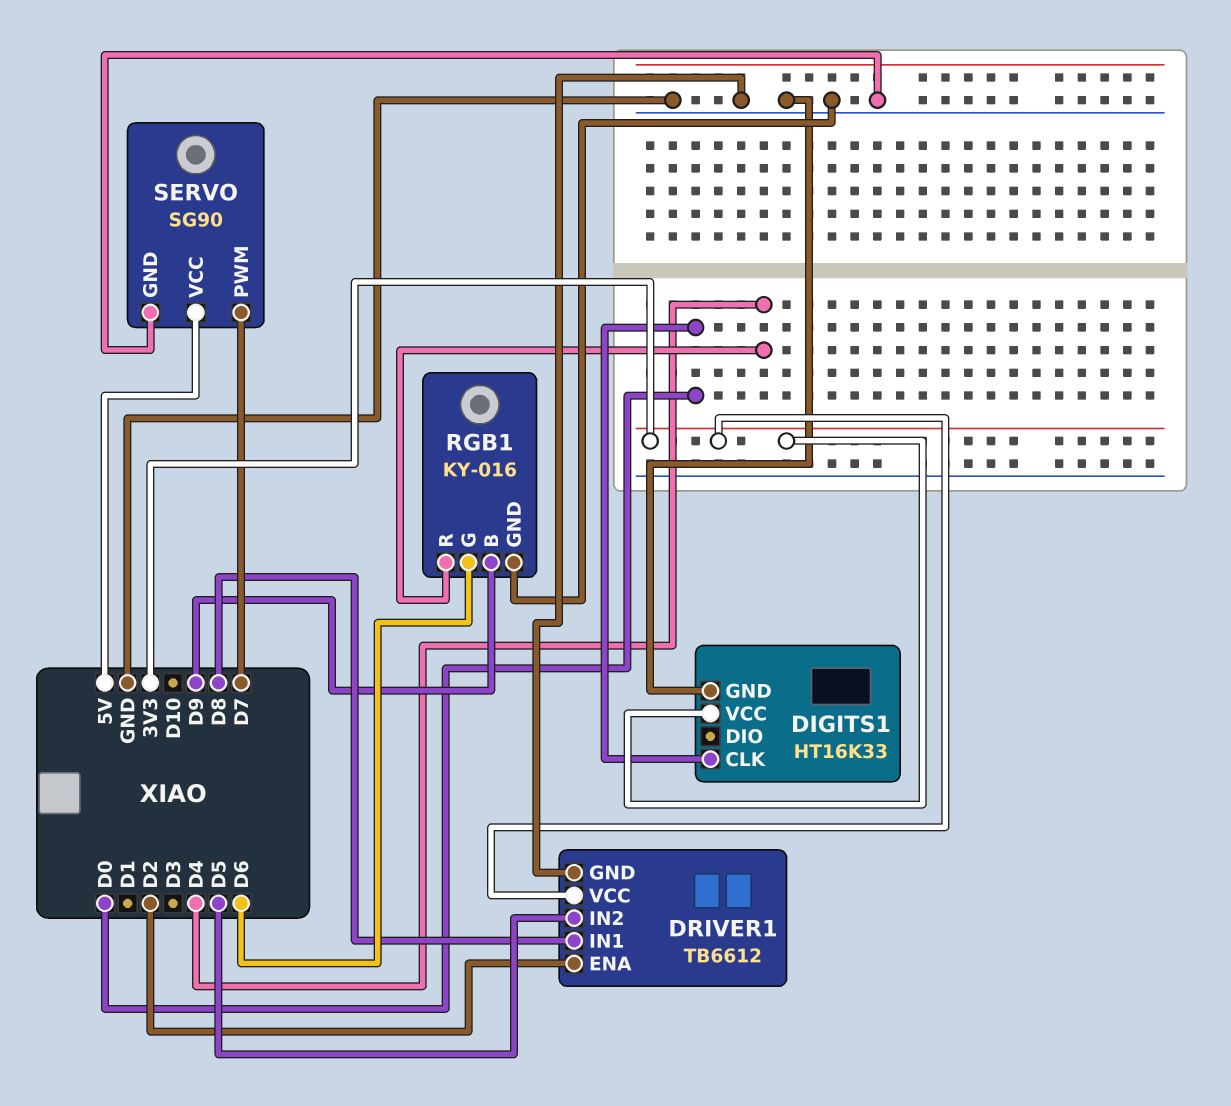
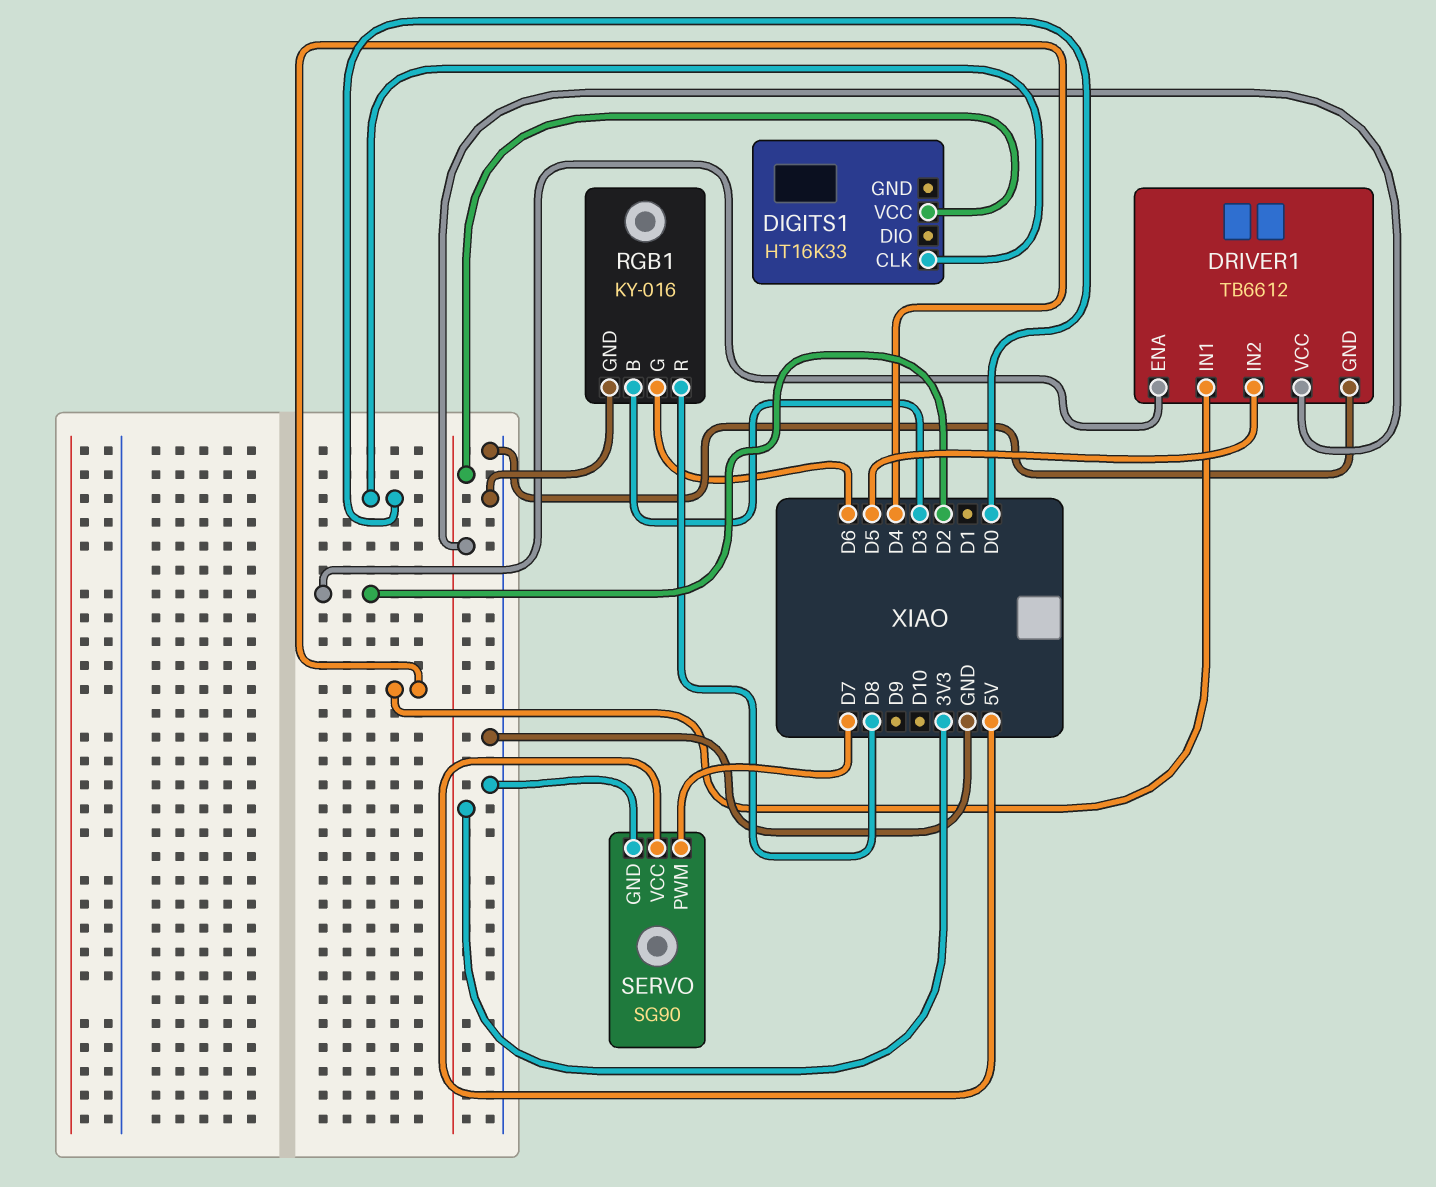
DIGITS1 pin GND: GND -> none
DRIVER1 pin IN1: D8 -> D4
RGB1 pin B: D9 -> D3
RGB1 pin R: D4 -> D8

